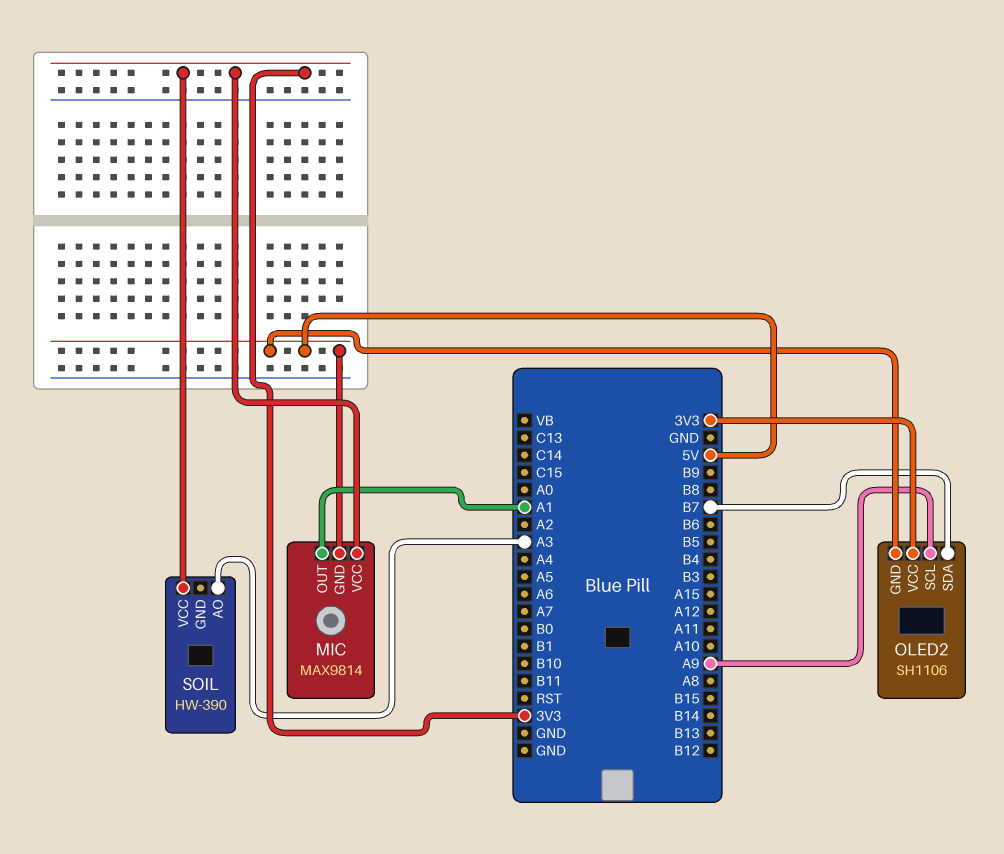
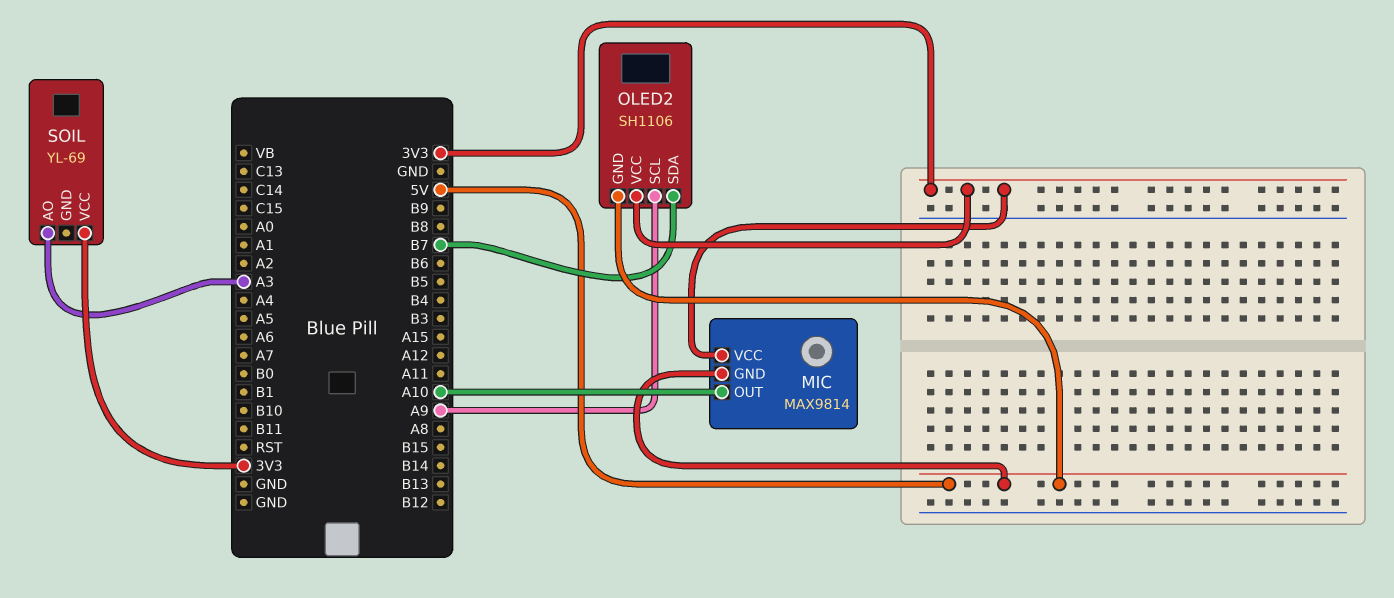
MIC pin OUT: A1 -> A10
SOIL: HW-390 -> YL-69

